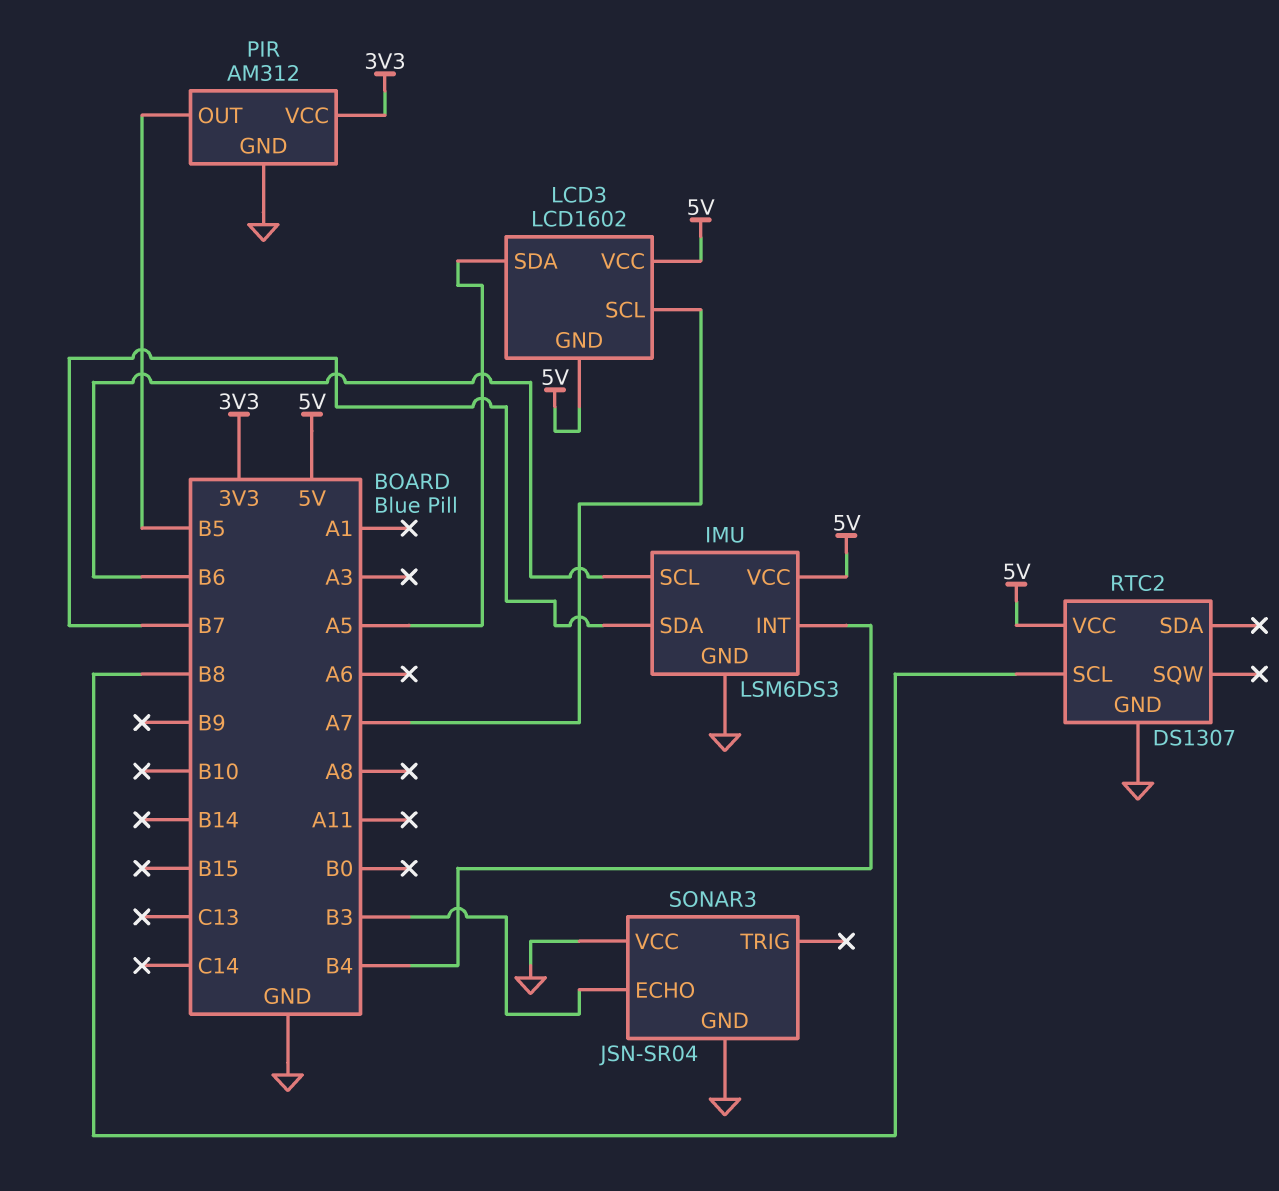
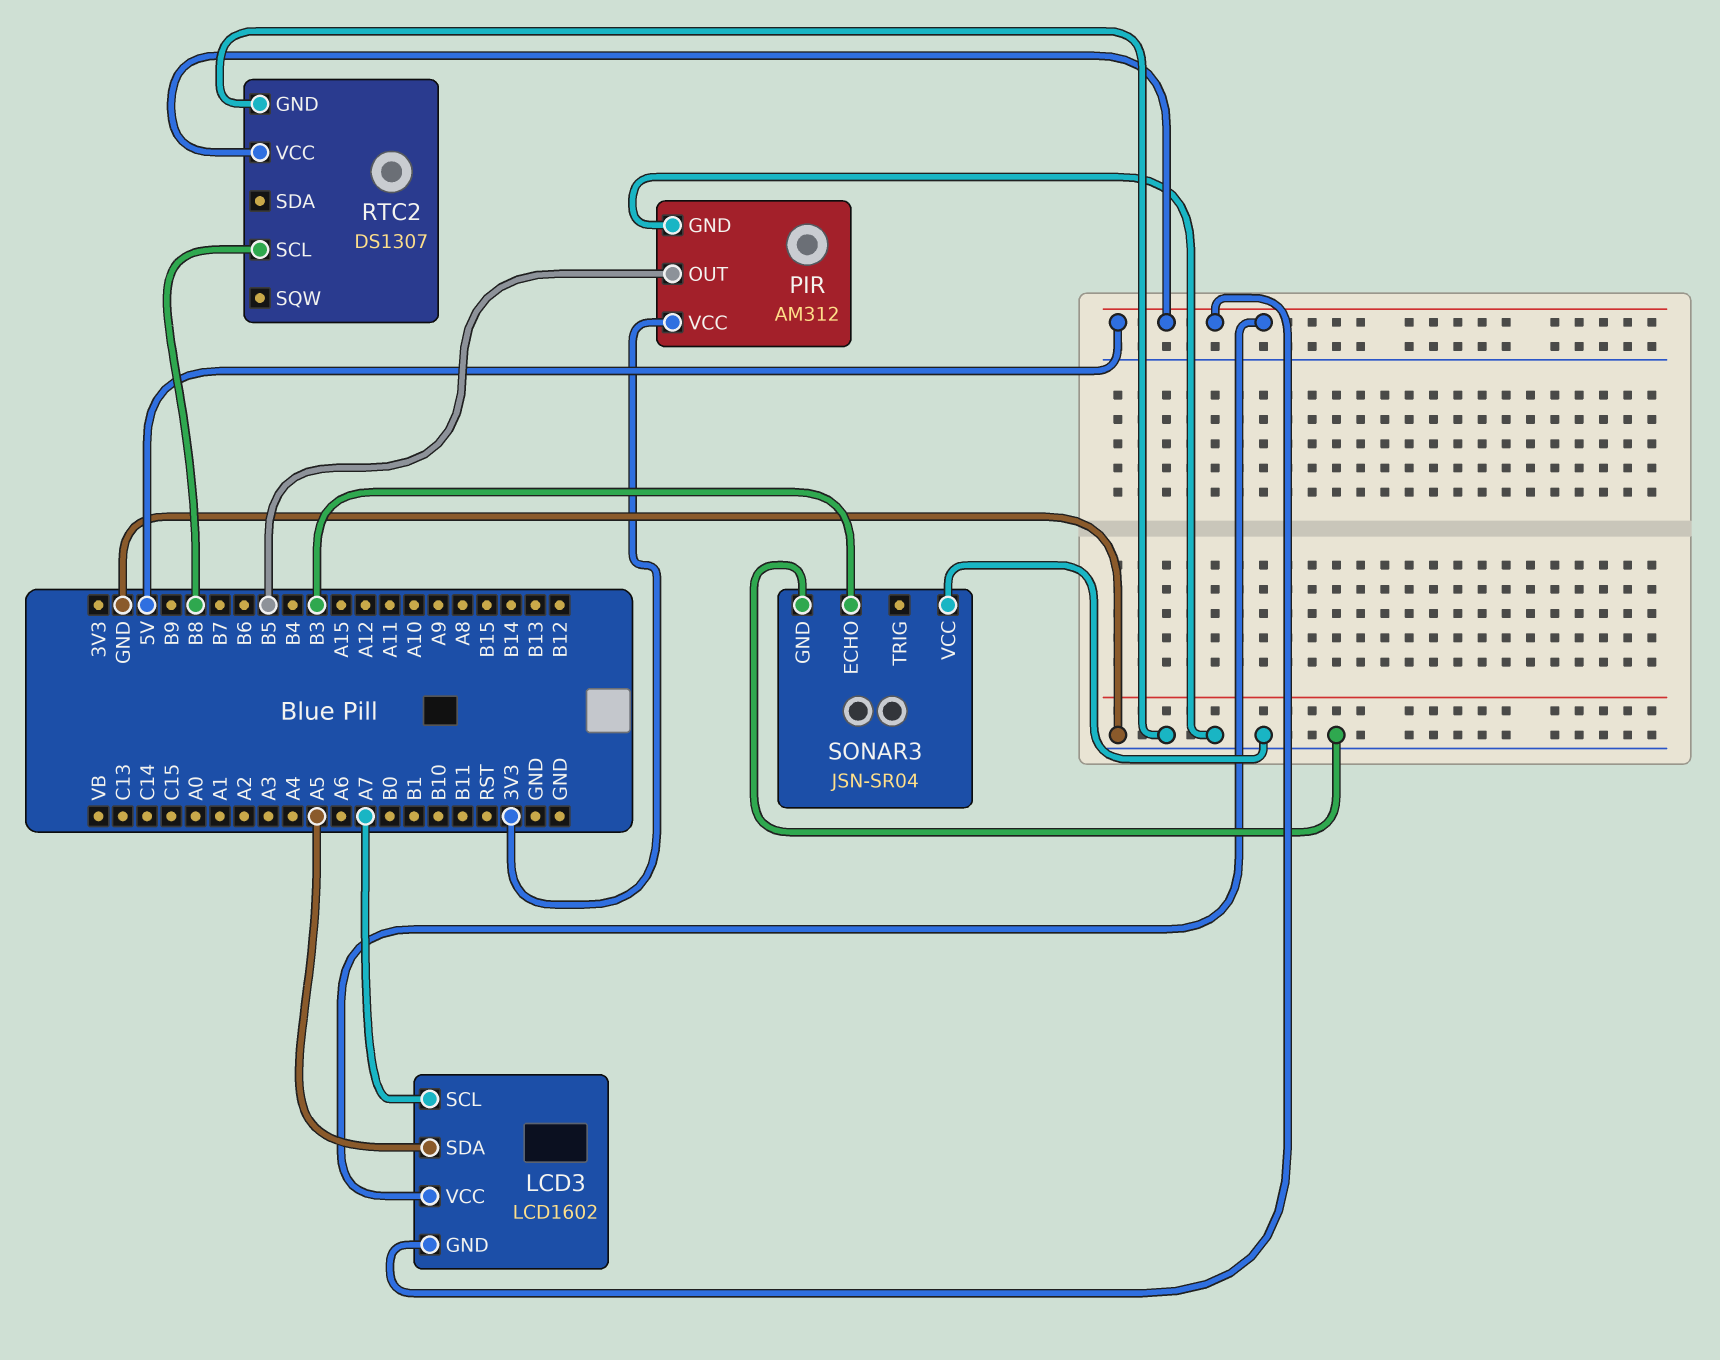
IMU: LSM6DS3 -> none
IMU pin GND: GND -> none
IMU pin INT: B4 -> none
IMU pin SCL: B6 -> none
IMU pin SDA: B7 -> none
IMU pin VCC: 5V -> none

